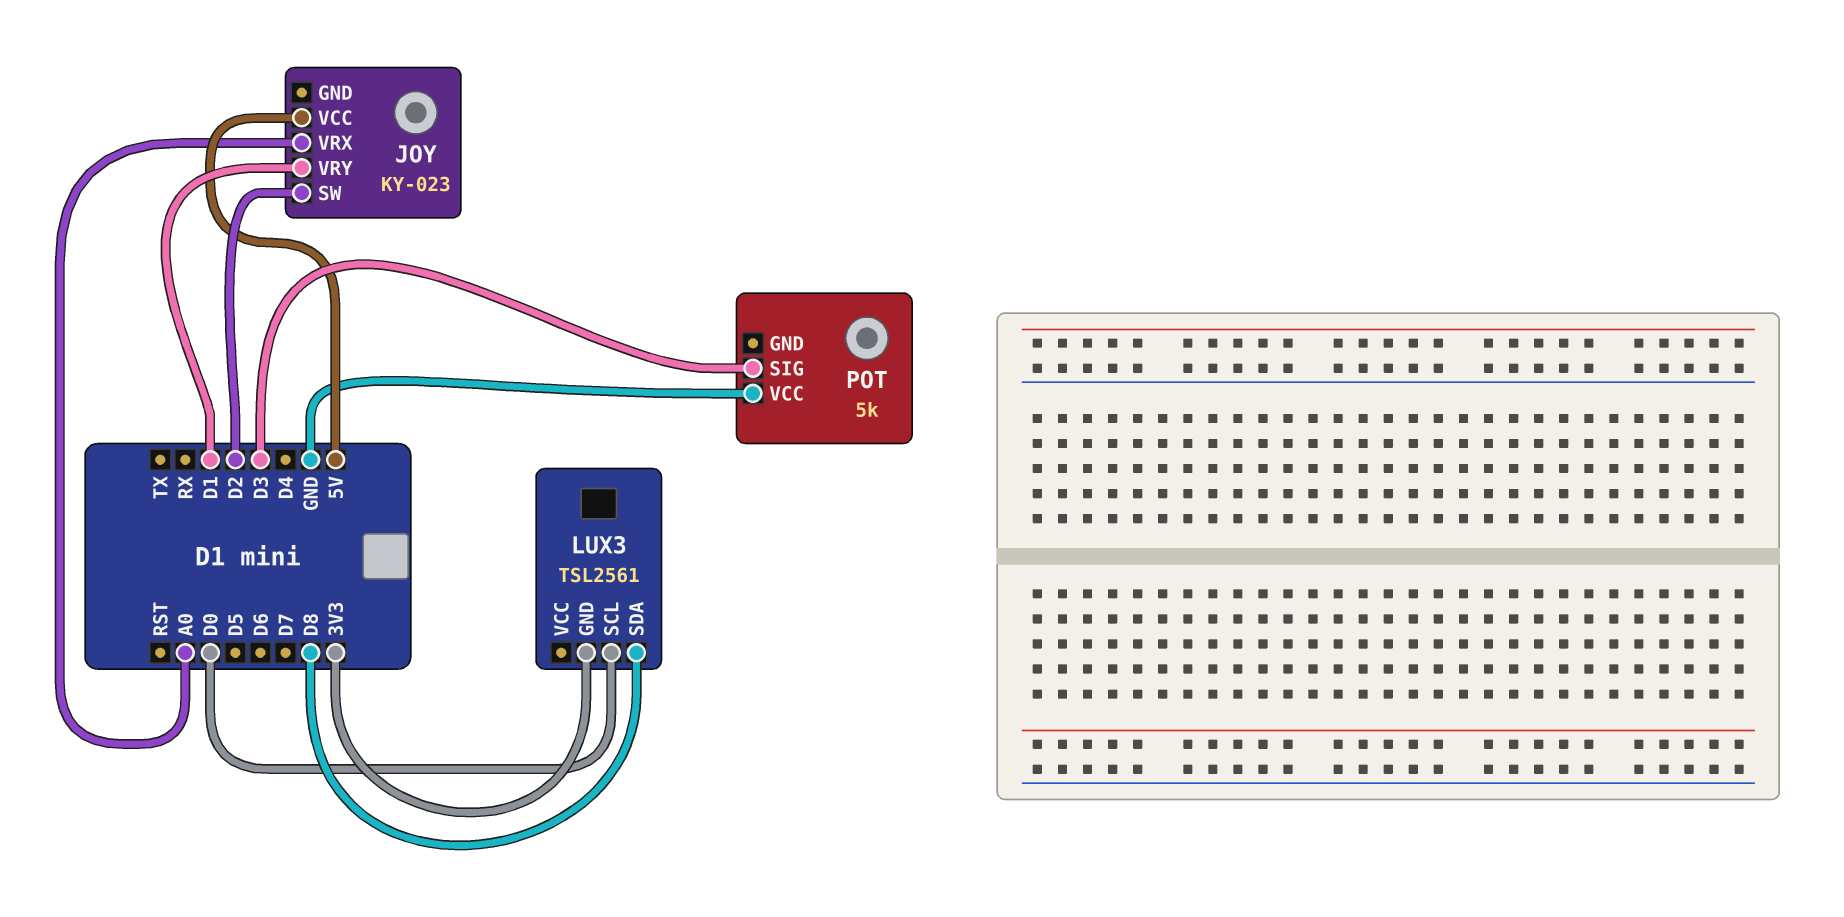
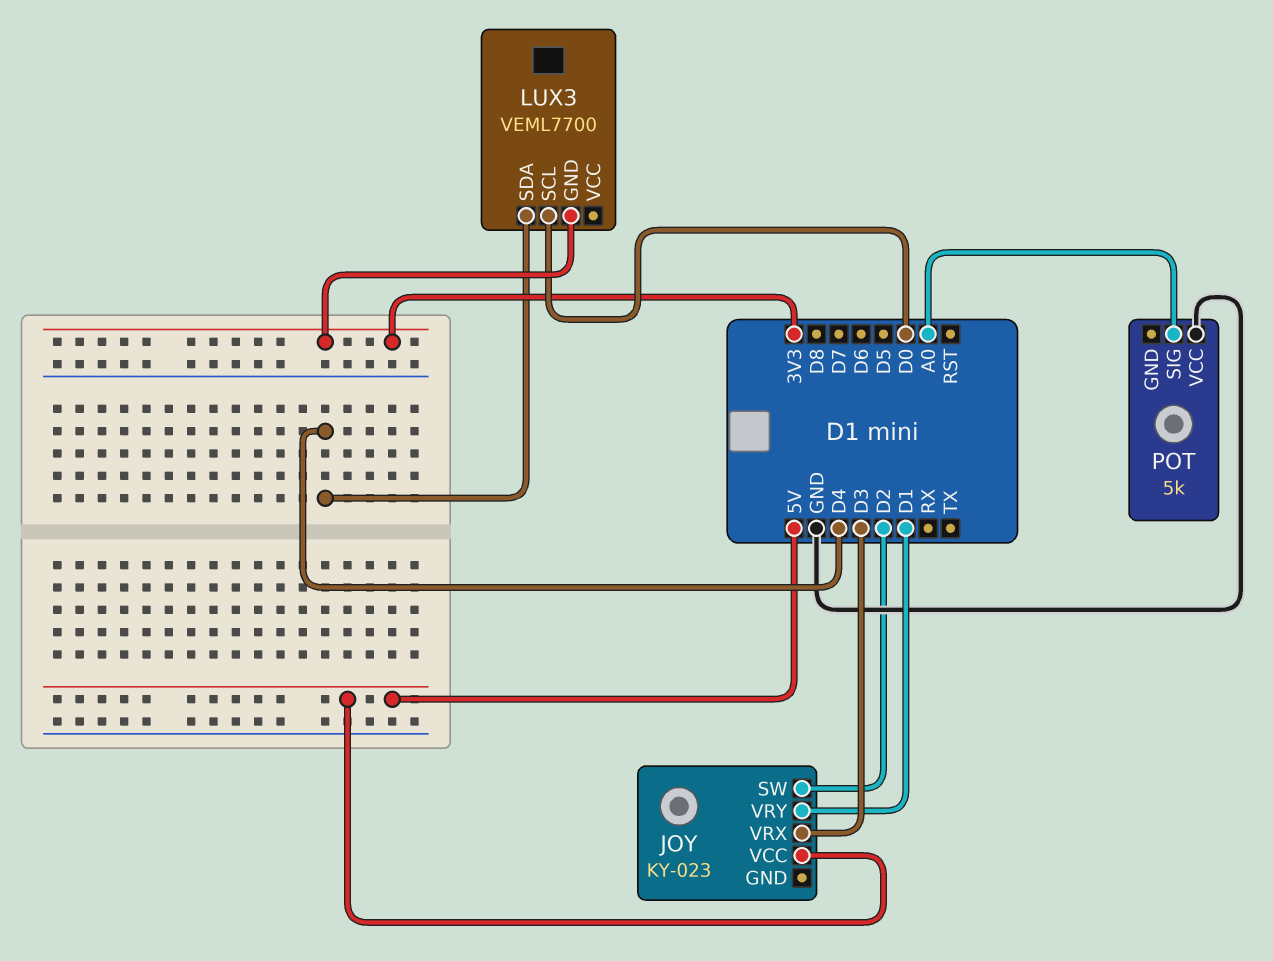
JOY pin VRX: A0 -> D3
LUX3: TSL2561 -> VEML7700
LUX3 pin SDA: D8 -> D4
POT pin SIG: D3 -> A0

